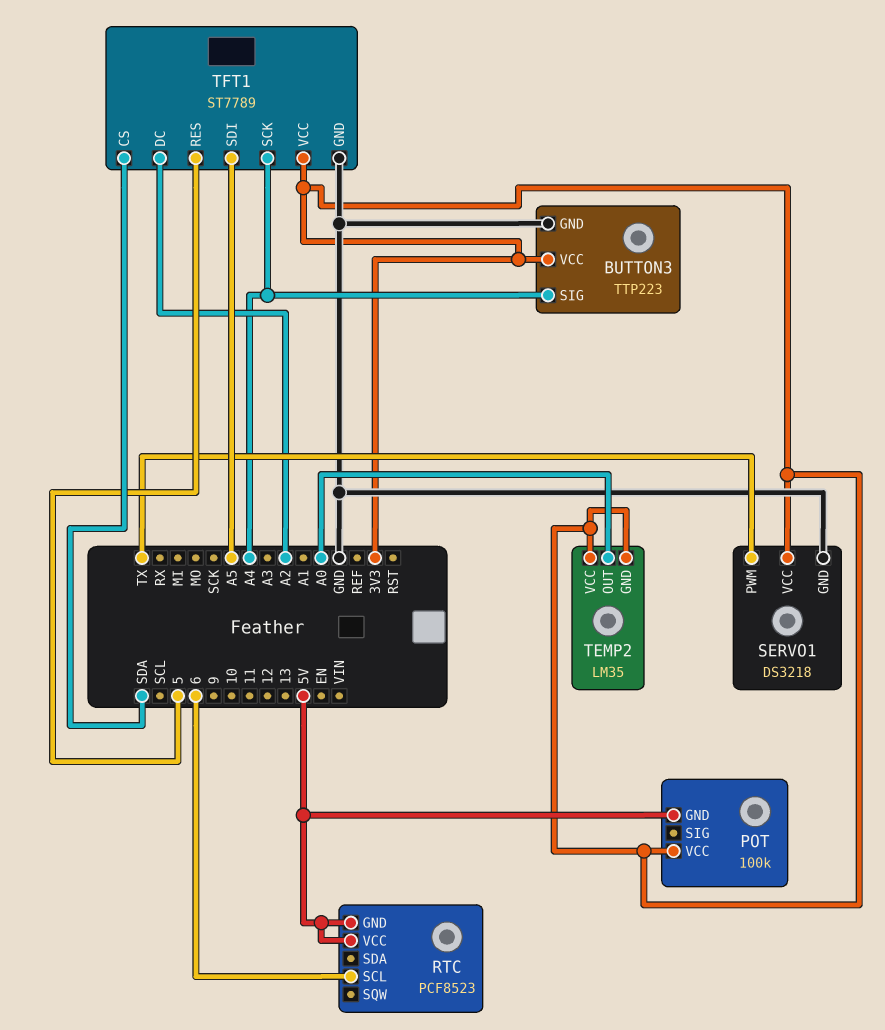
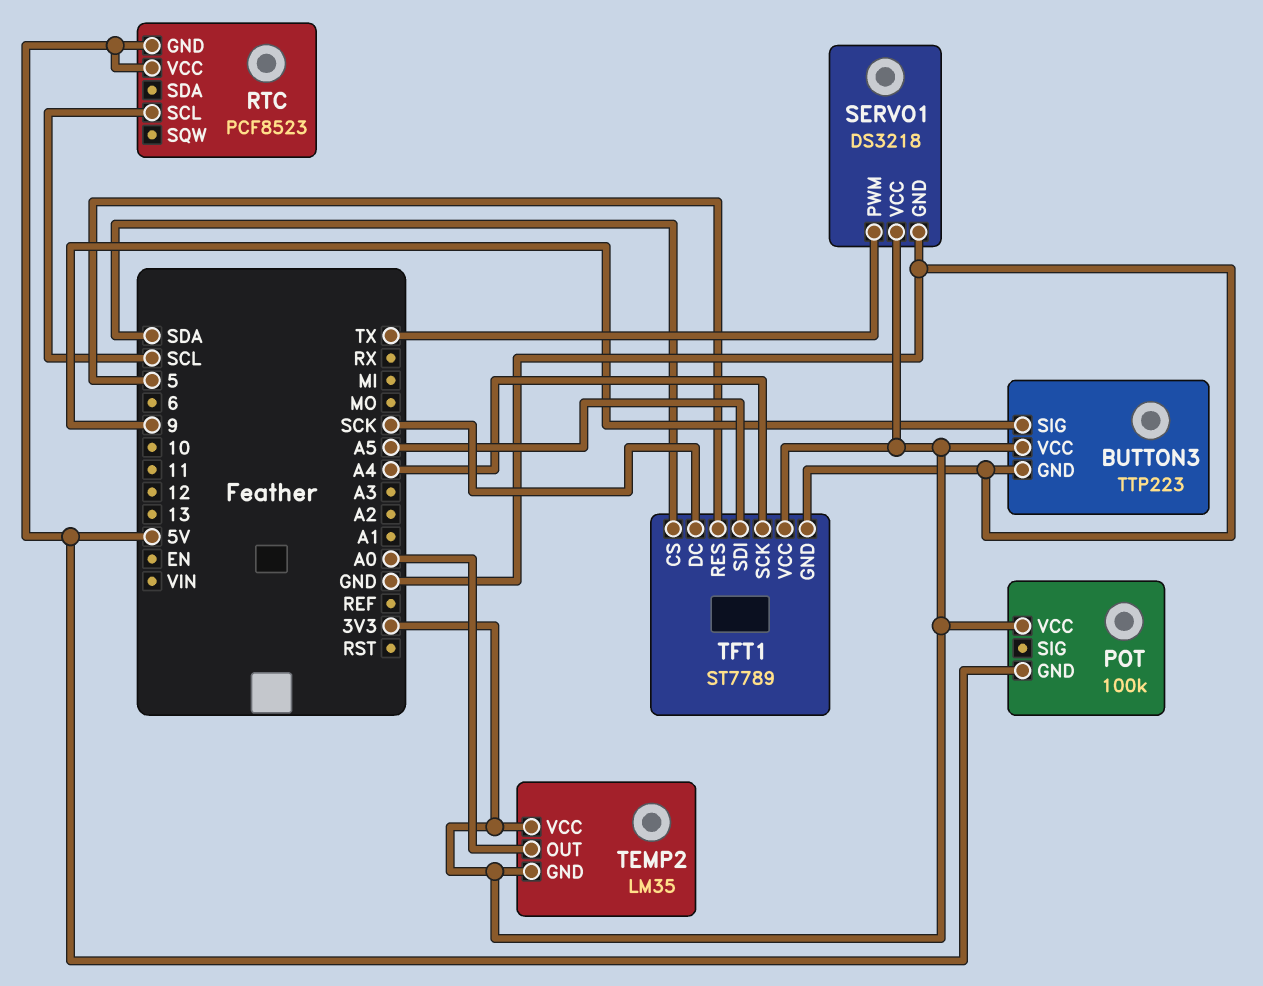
BUTTON3 pin SIG: A4 -> 9
RTC pin SCL: 6 -> SCL
TFT1 pin DC: A2 -> SCK

